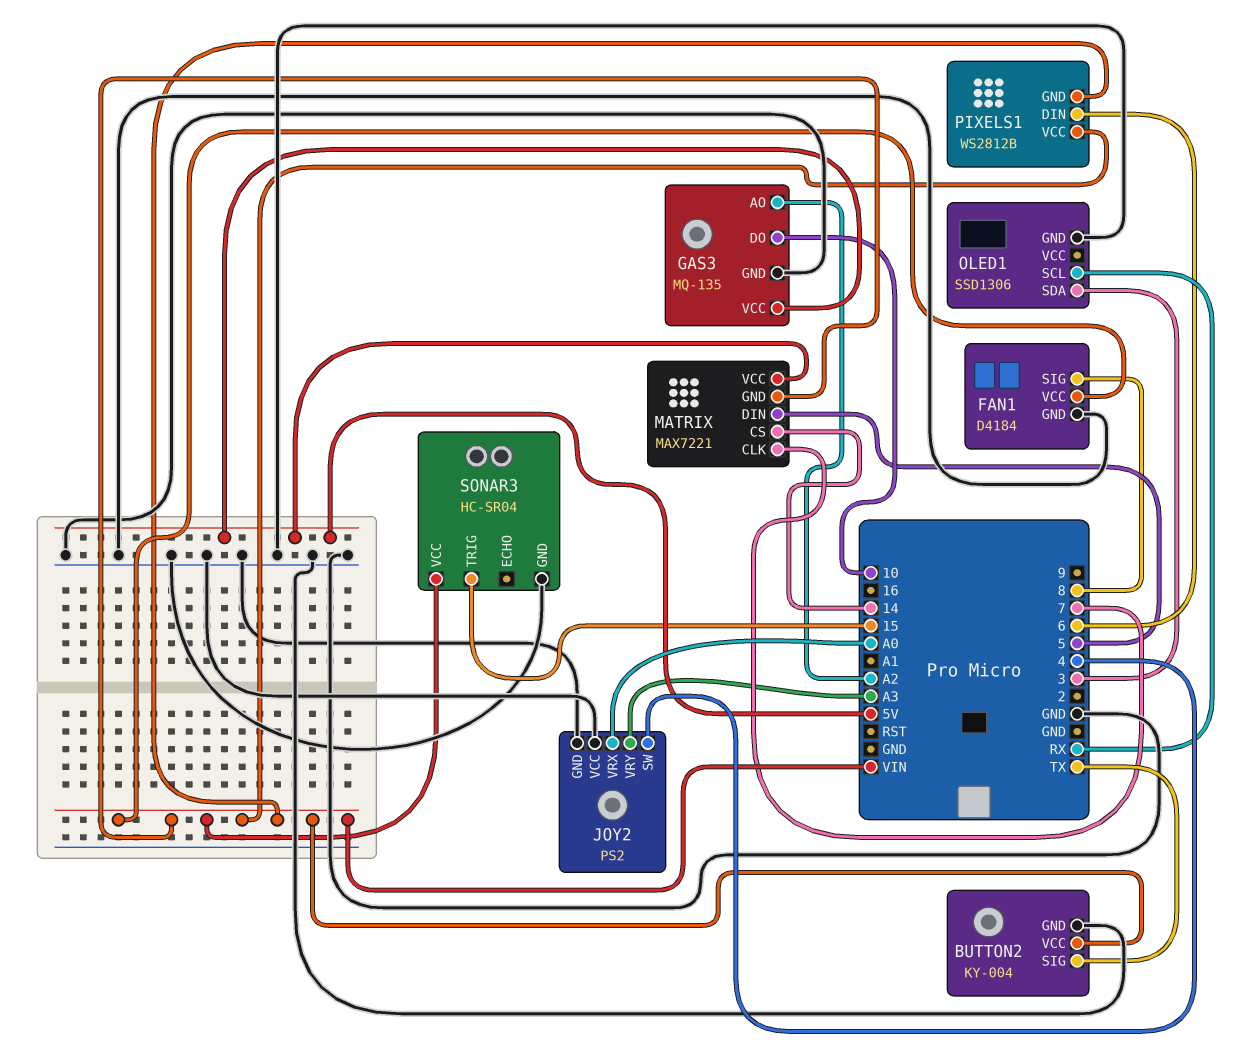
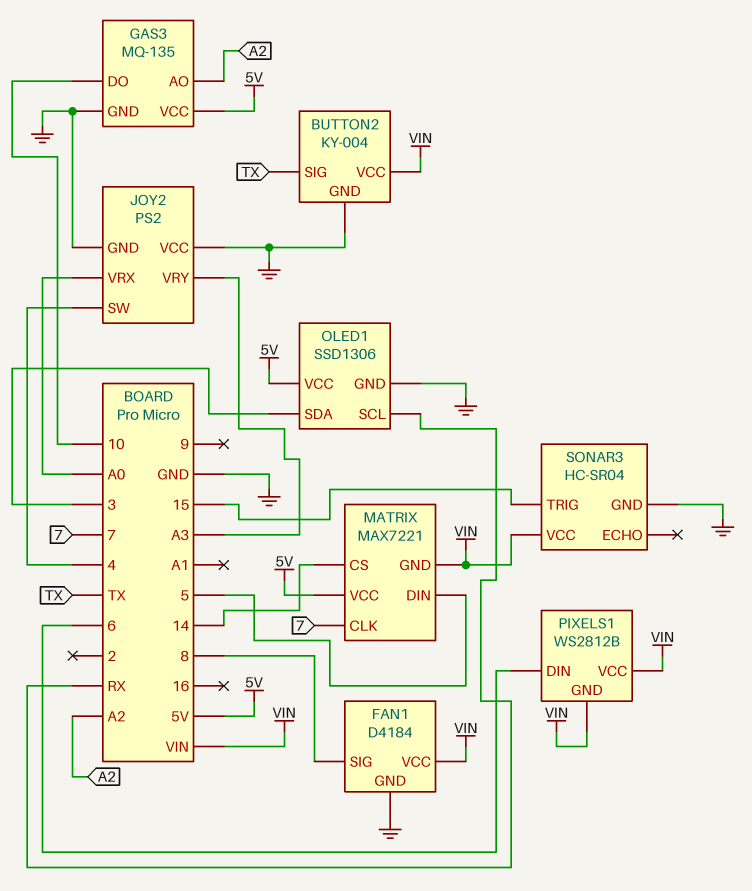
OLED1 pin VCC: none -> 5V

